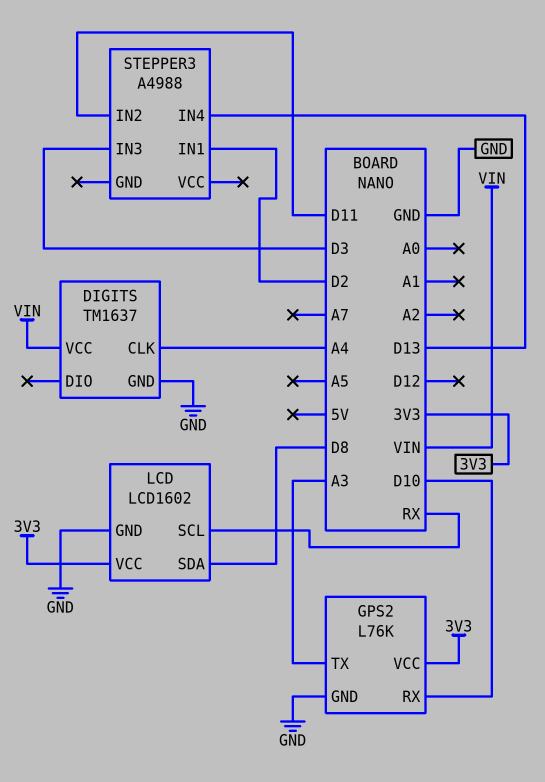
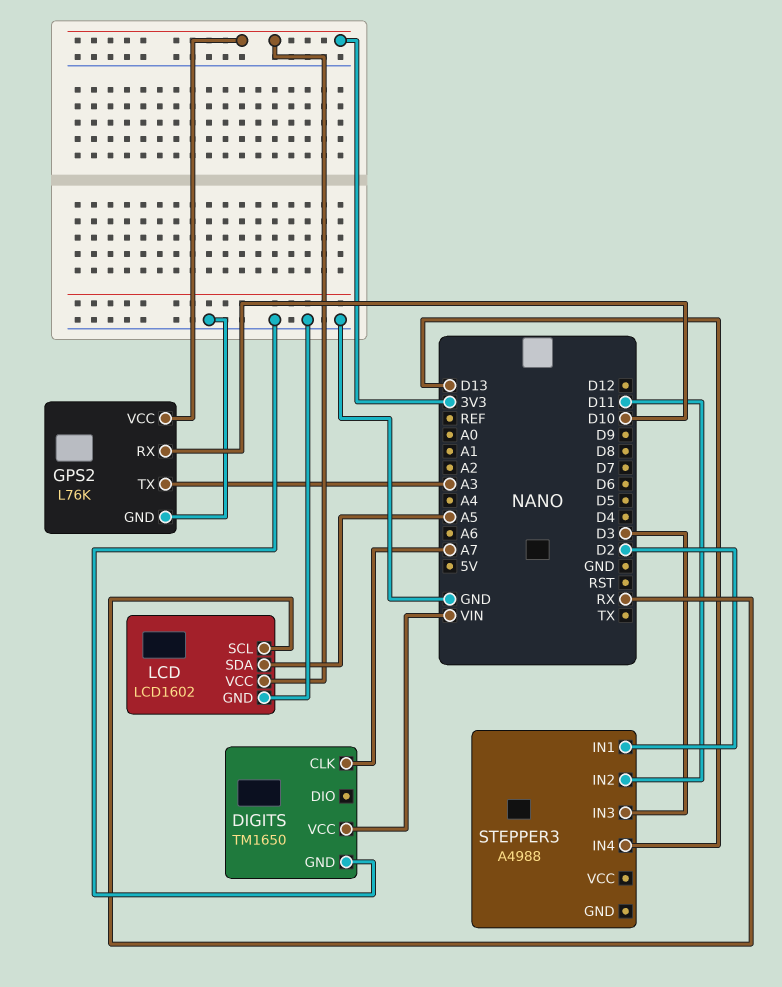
DIGITS: TM1637 -> TM1650
DIGITS pin CLK: A4 -> A7
LCD pin SDA: D8 -> A5

